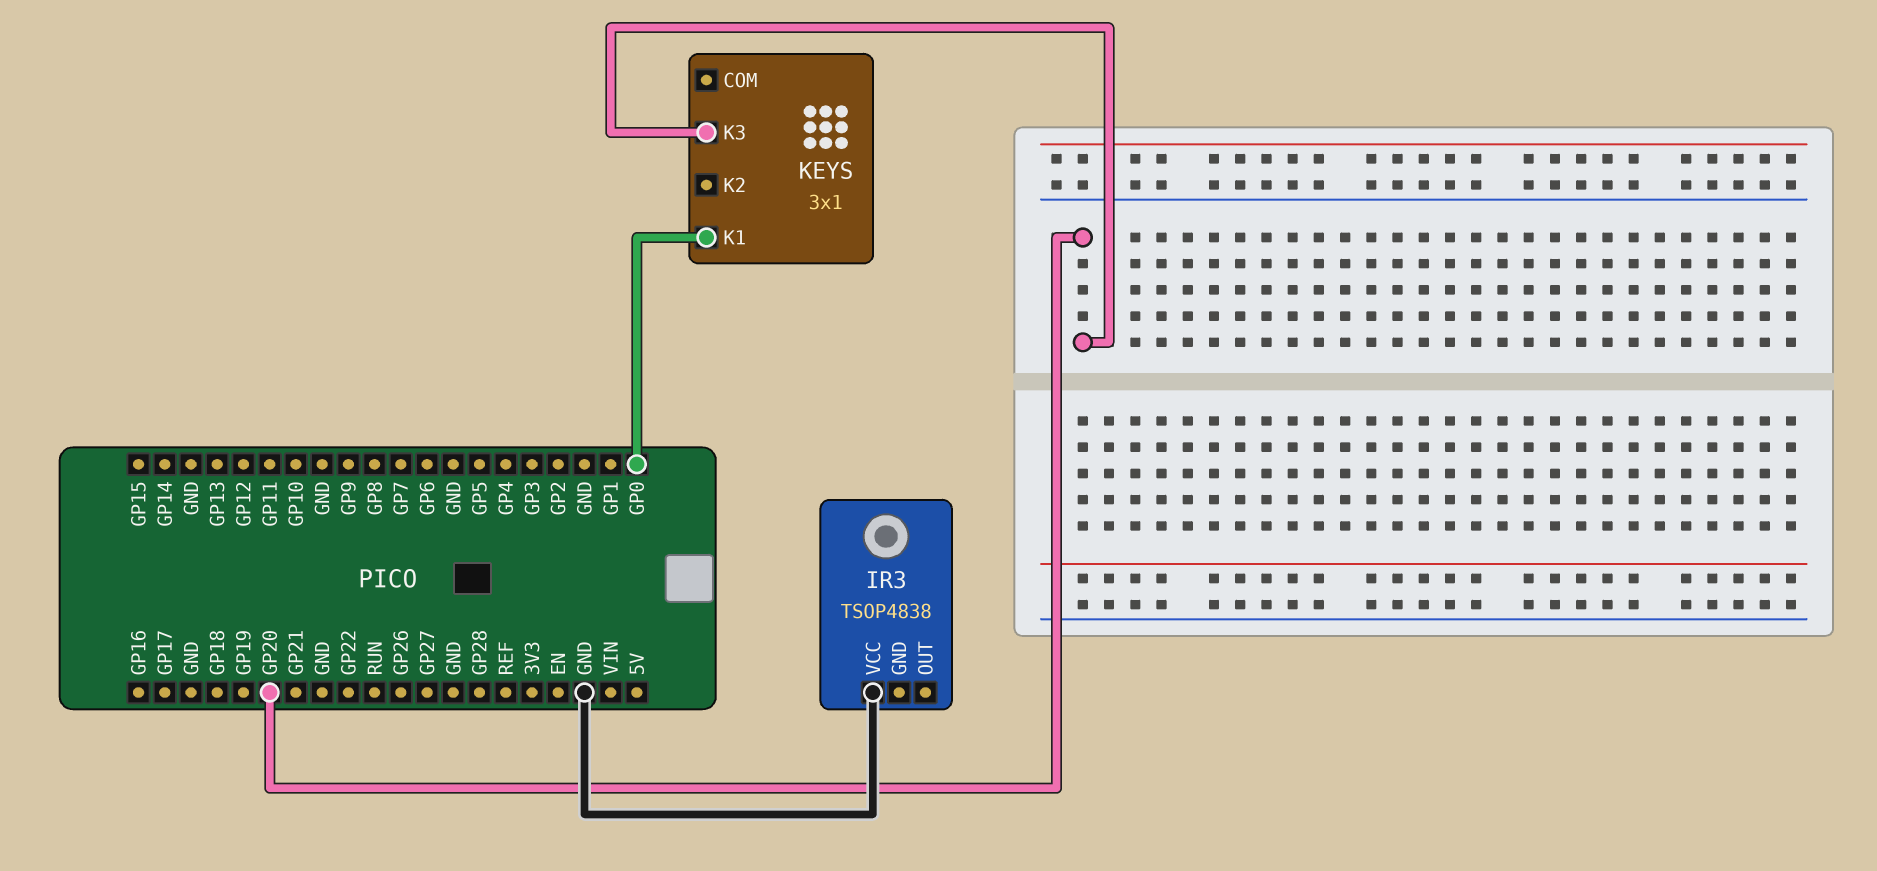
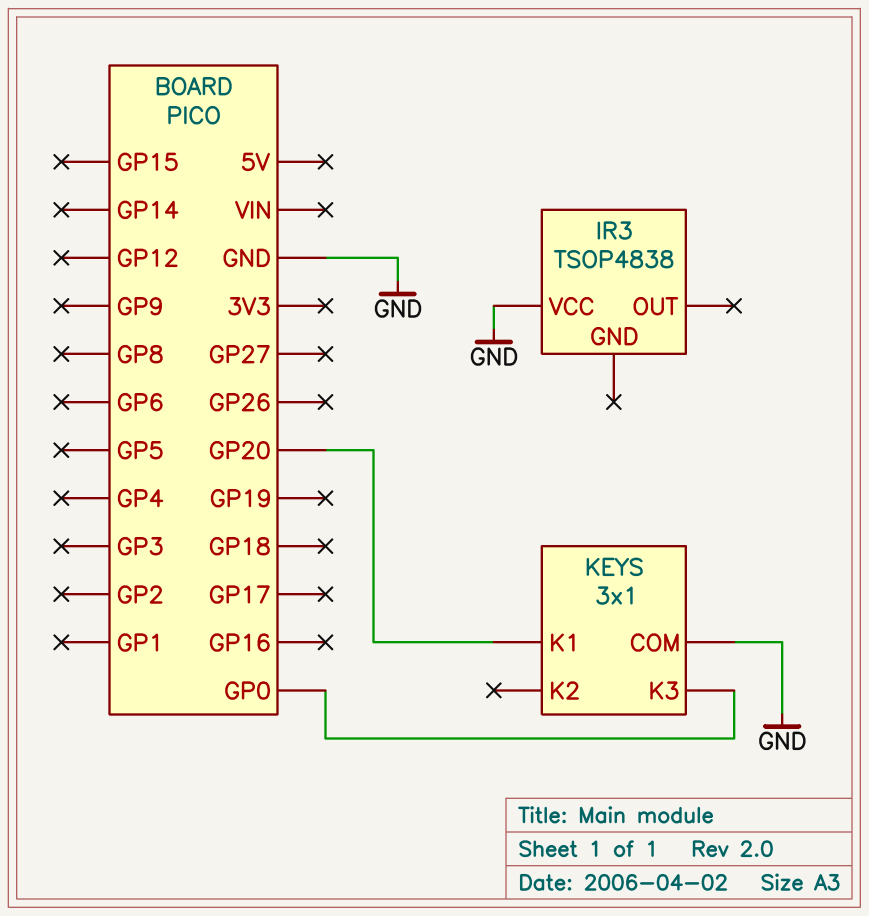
KEYS pin COM: none -> GND
KEYS pin K1: GP0 -> GP20
KEYS pin K3: GP20 -> GP0

